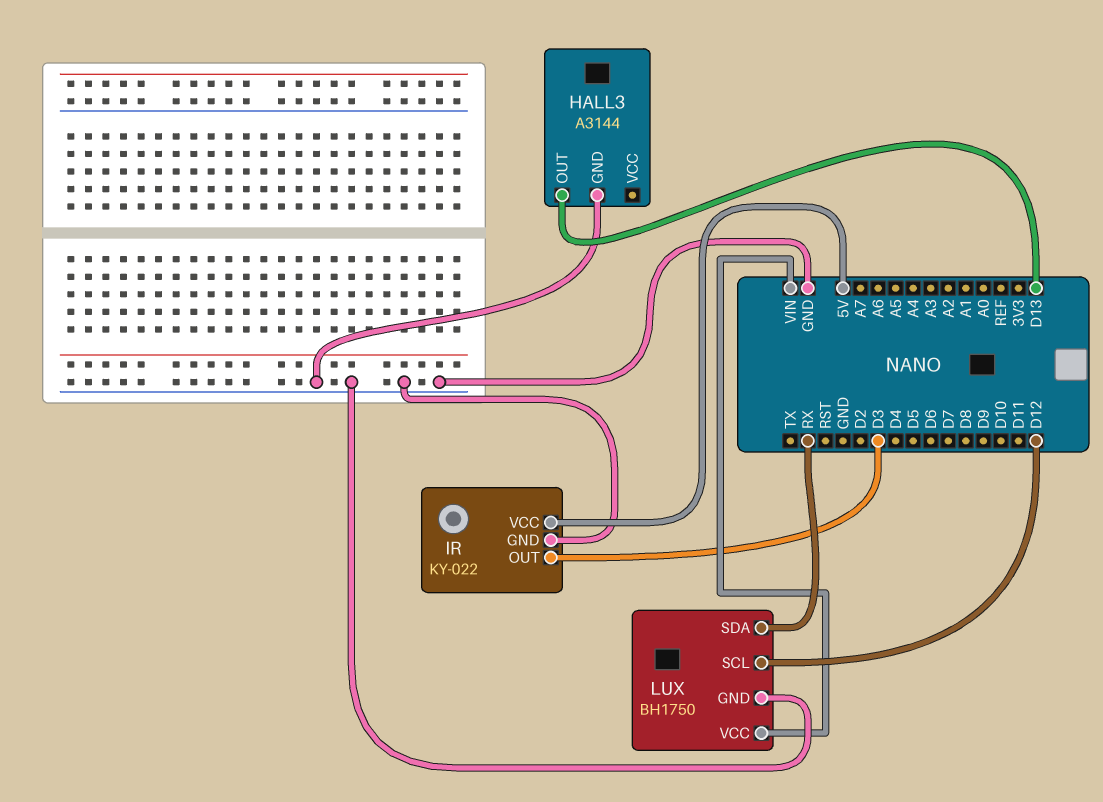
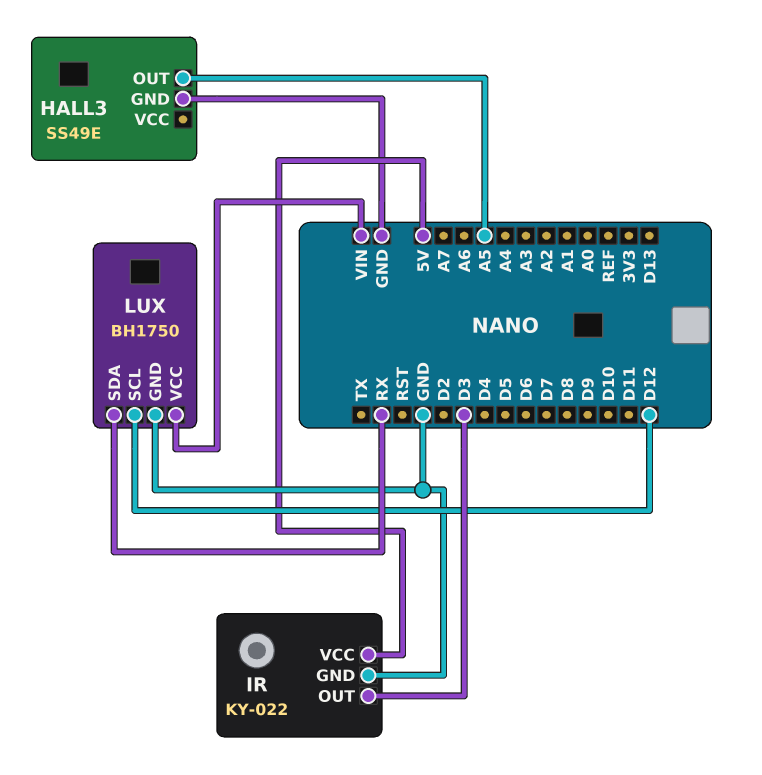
HALL3: A3144 -> SS49E
HALL3 pin OUT: D13 -> A5

